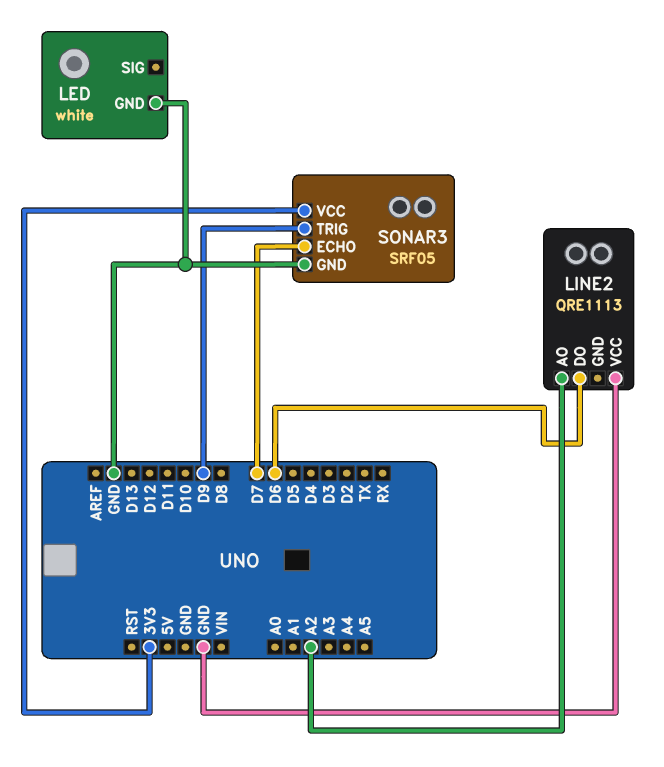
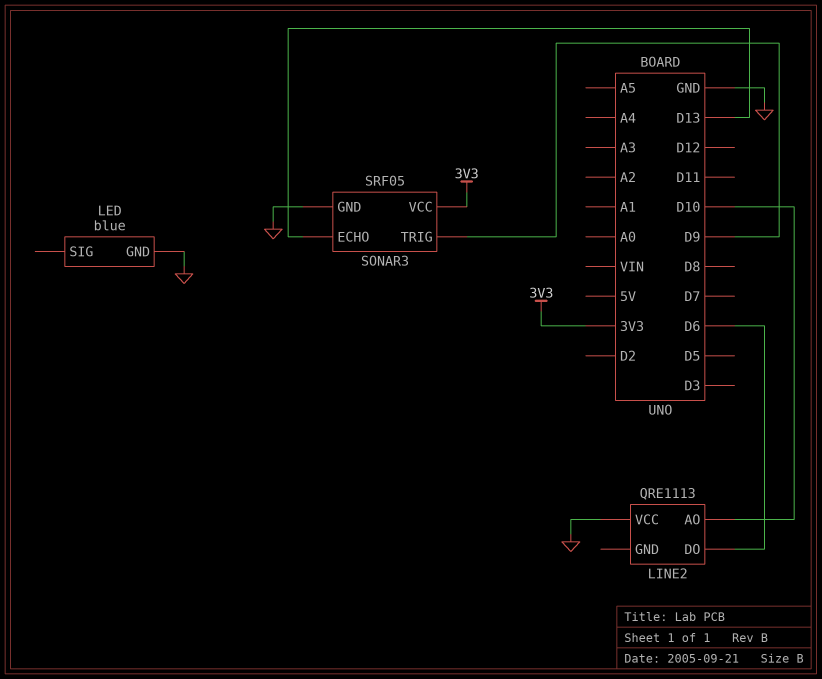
LED: white -> blue
LINE2 pin AO: A2 -> D10
SONAR3 pin ECHO: D7 -> D13

